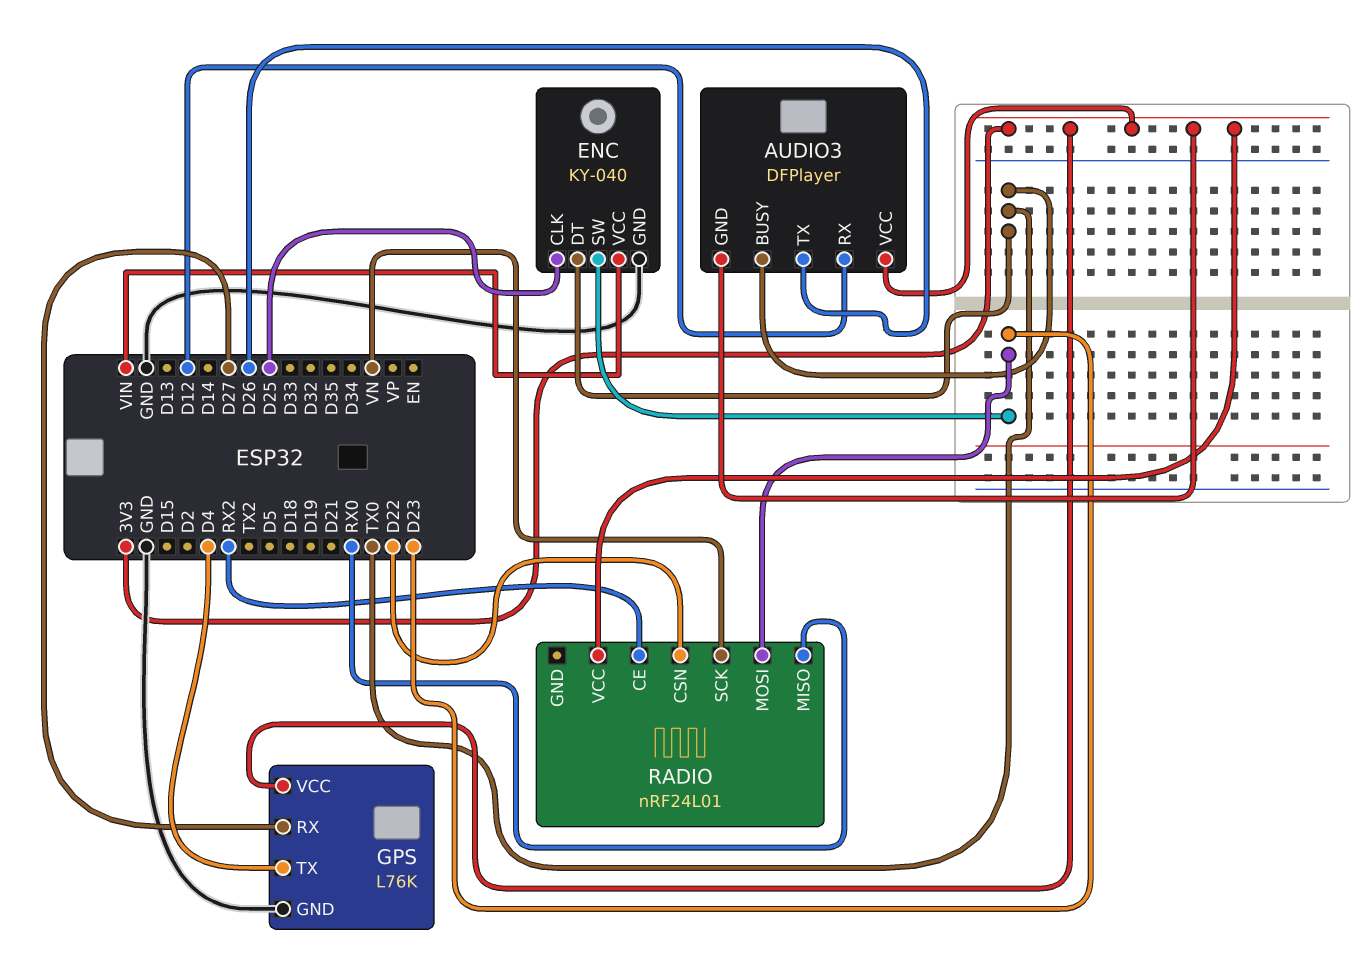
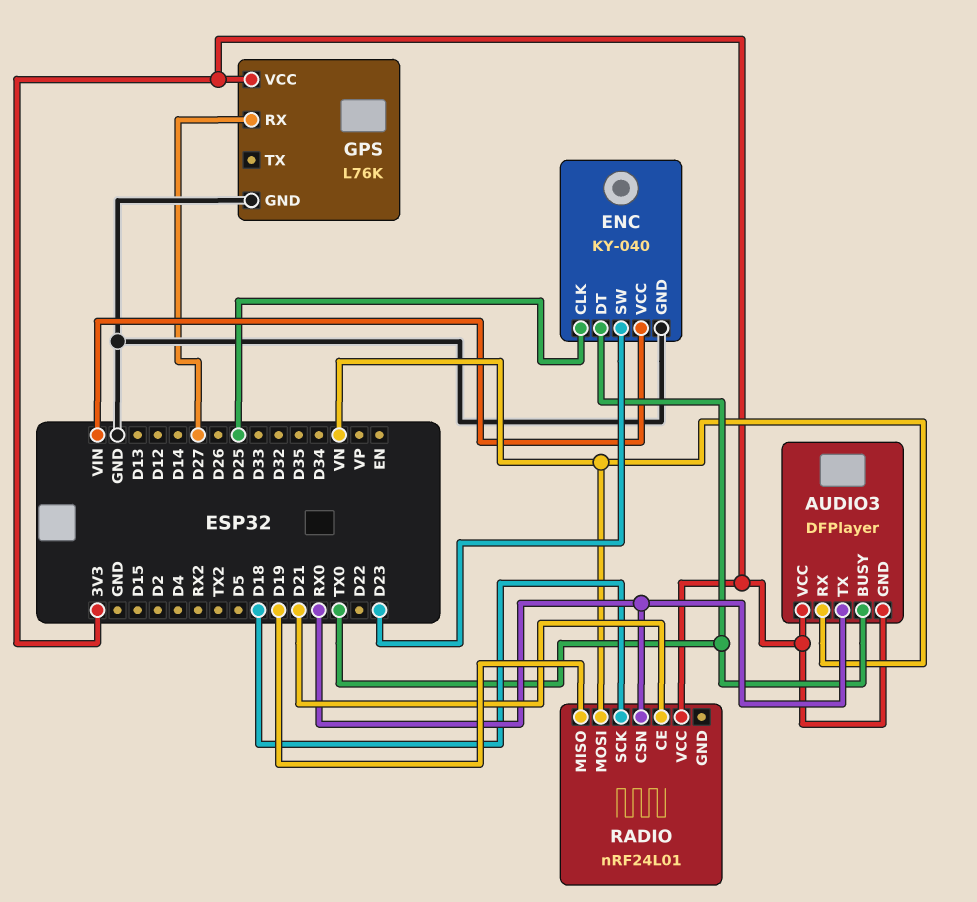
AUDIO3 pin RX: D12 -> VN
AUDIO3 pin TX: D26 -> RX0
GPS pin TX: D4 -> none
RADIO pin CE: RX2 -> D21
RADIO pin CSN: D22 -> RX0
RADIO pin MISO: RX0 -> D19
RADIO pin MOSI: D23 -> VN
RADIO pin SCK: VN -> D18

